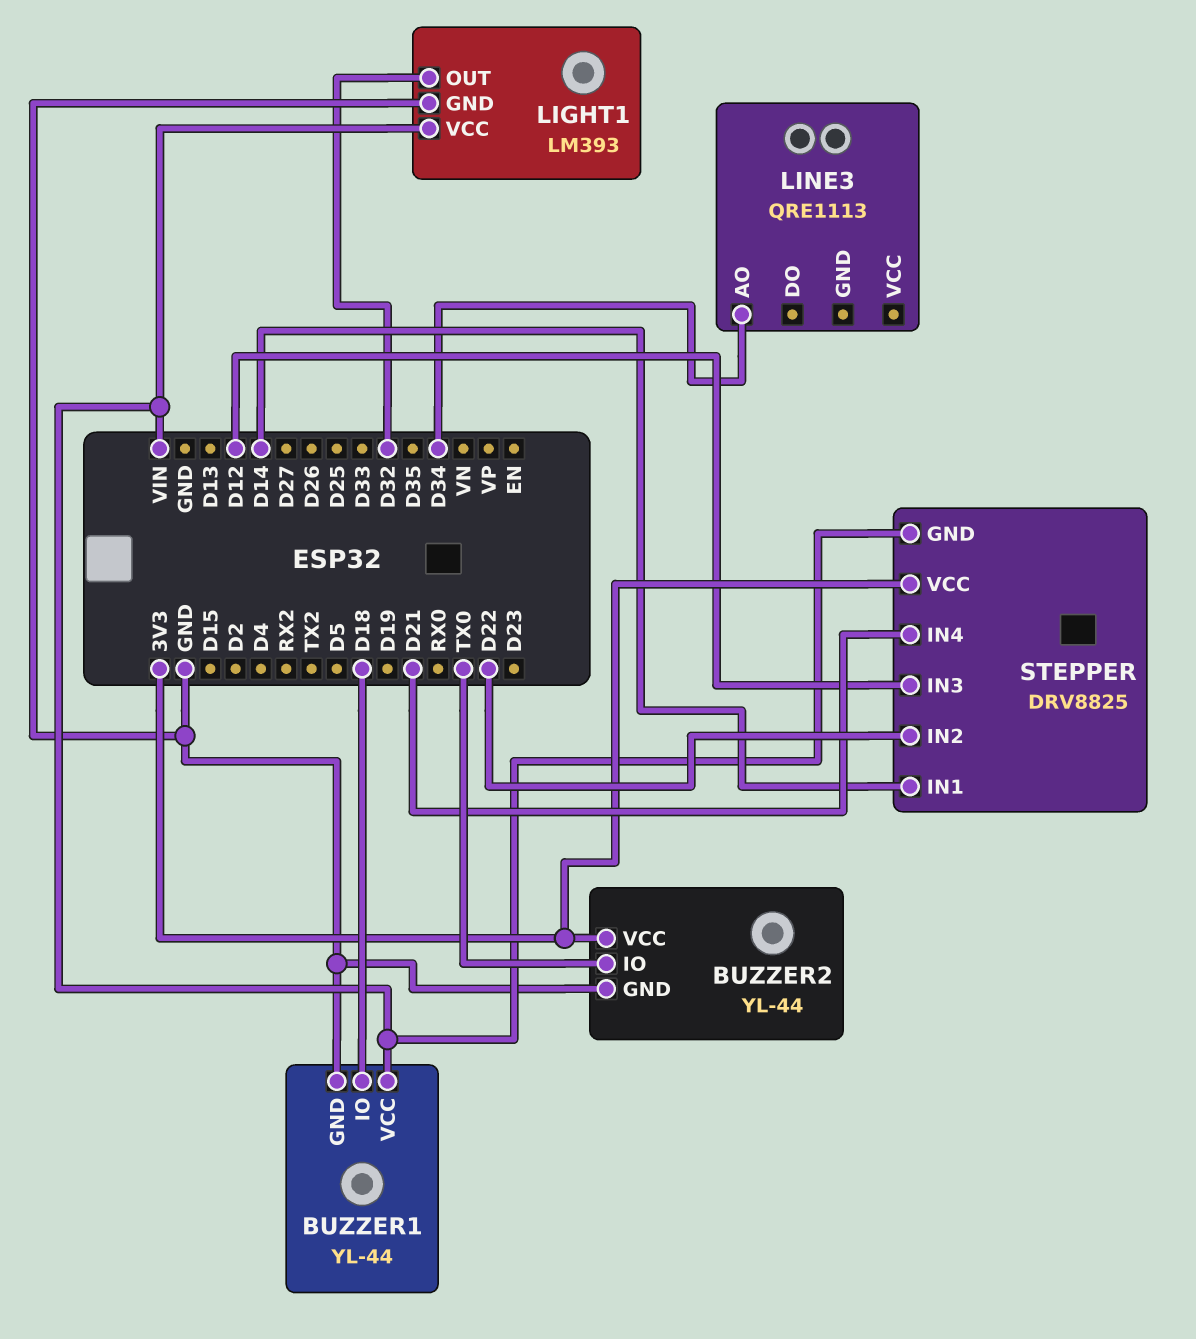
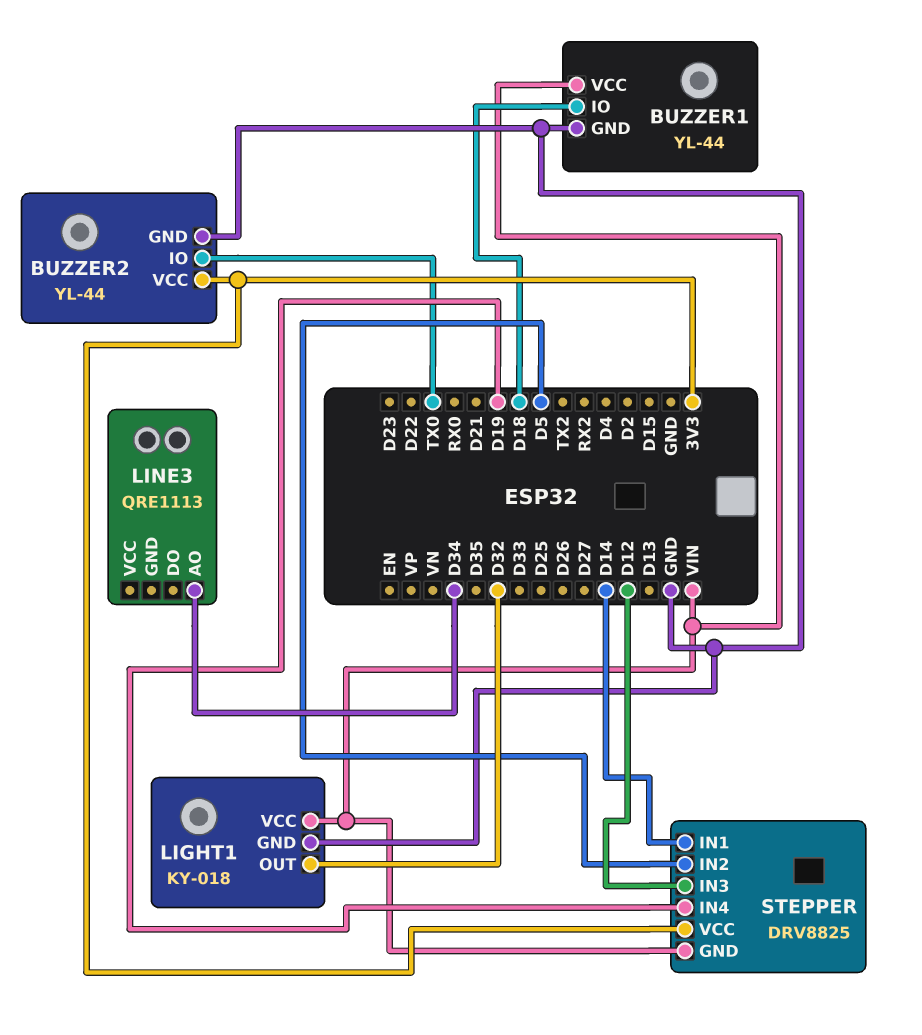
LIGHT1: LM393 -> KY-018
STEPPER pin IN2: D22 -> D5
STEPPER pin IN4: D21 -> D19

